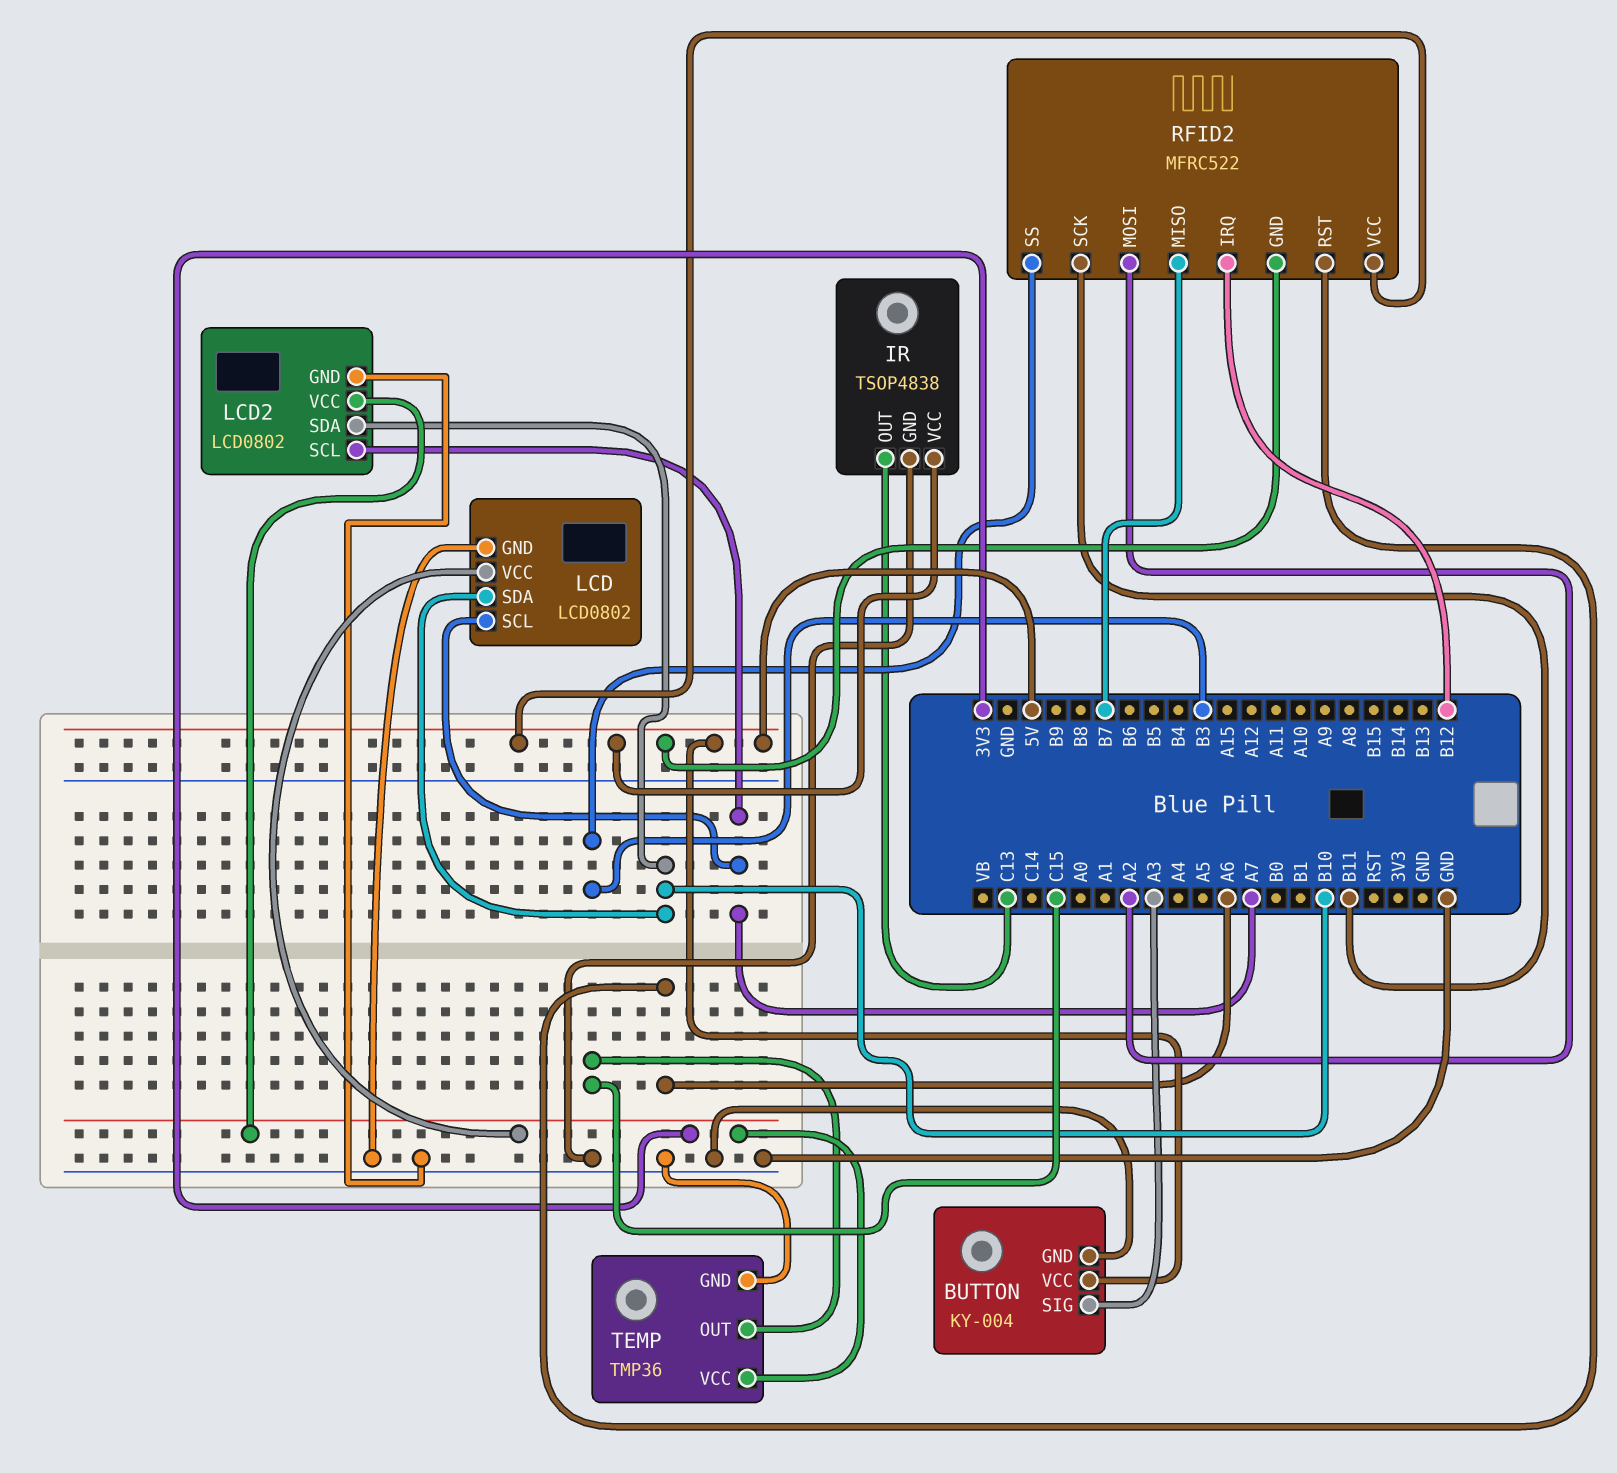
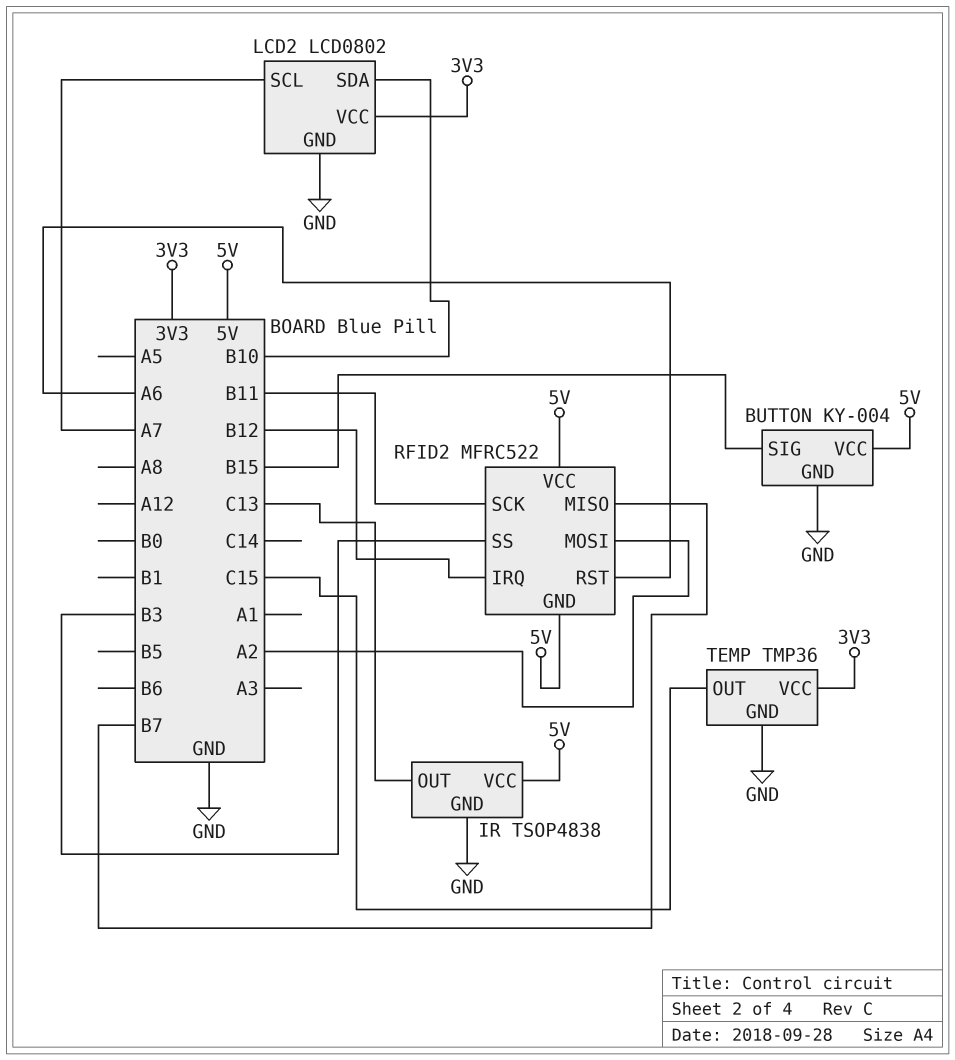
BUTTON pin SIG: A3 -> B15
LCD: LCD0802 -> none
LCD pin GND: GND -> none
LCD pin SCL: A7 -> none
LCD pin SDA: B10 -> none
LCD pin VCC: 3V3 -> none

